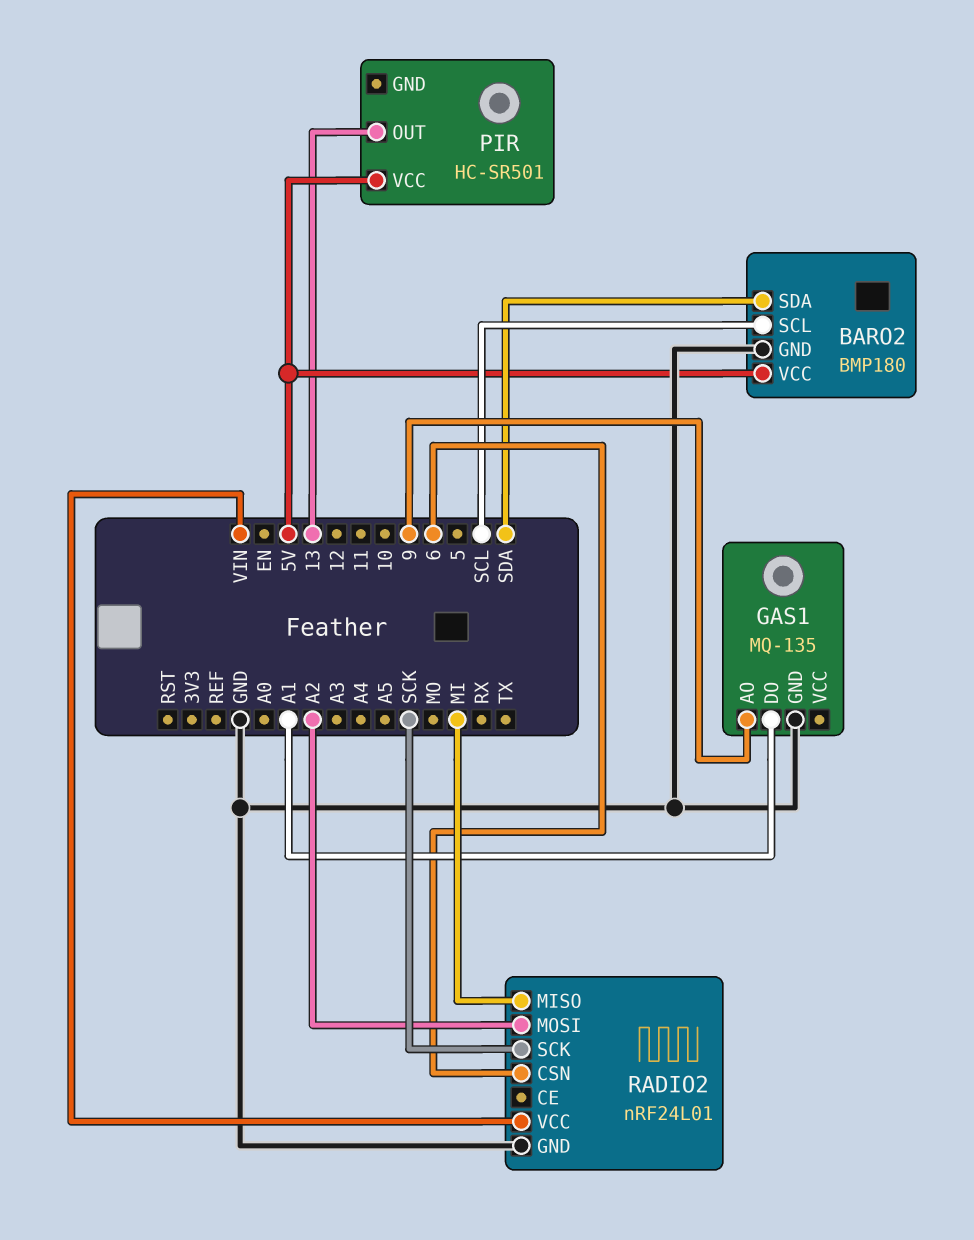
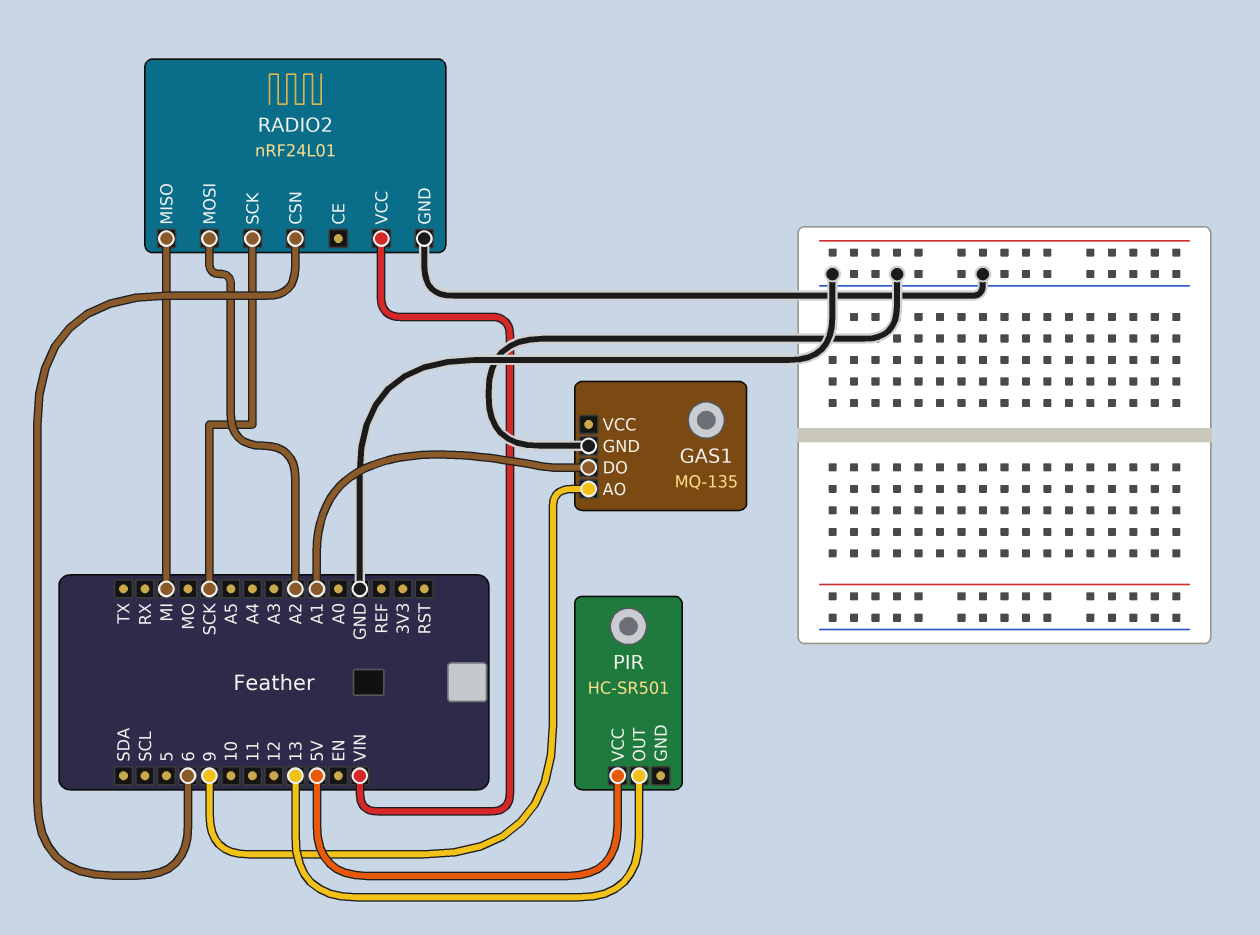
BARO2: BMP180 -> none
BARO2 pin GND: GND -> none
BARO2 pin SCL: SCL -> none
BARO2 pin SDA: SDA -> none
BARO2 pin VCC: 5V -> none

